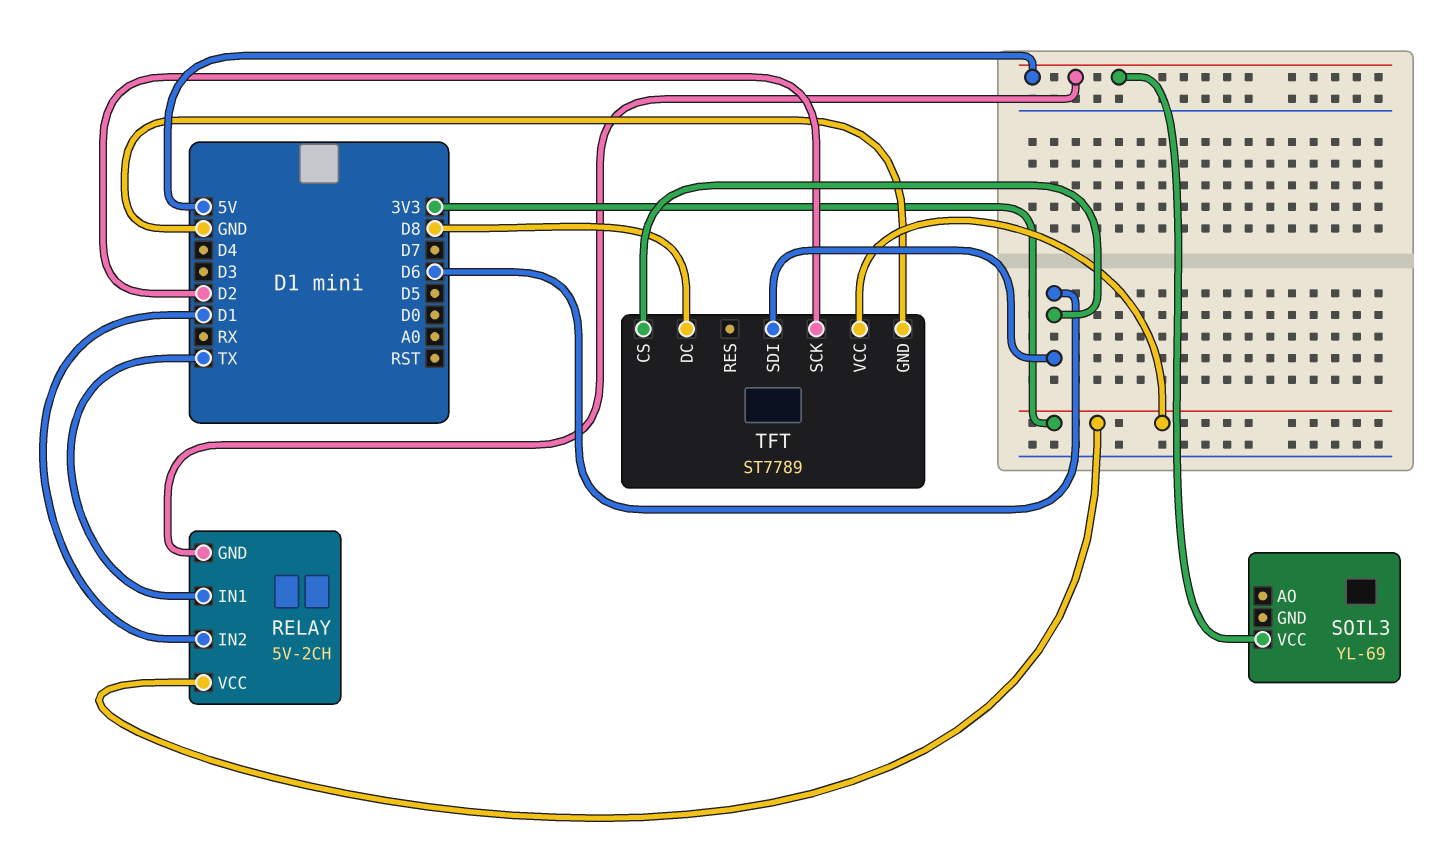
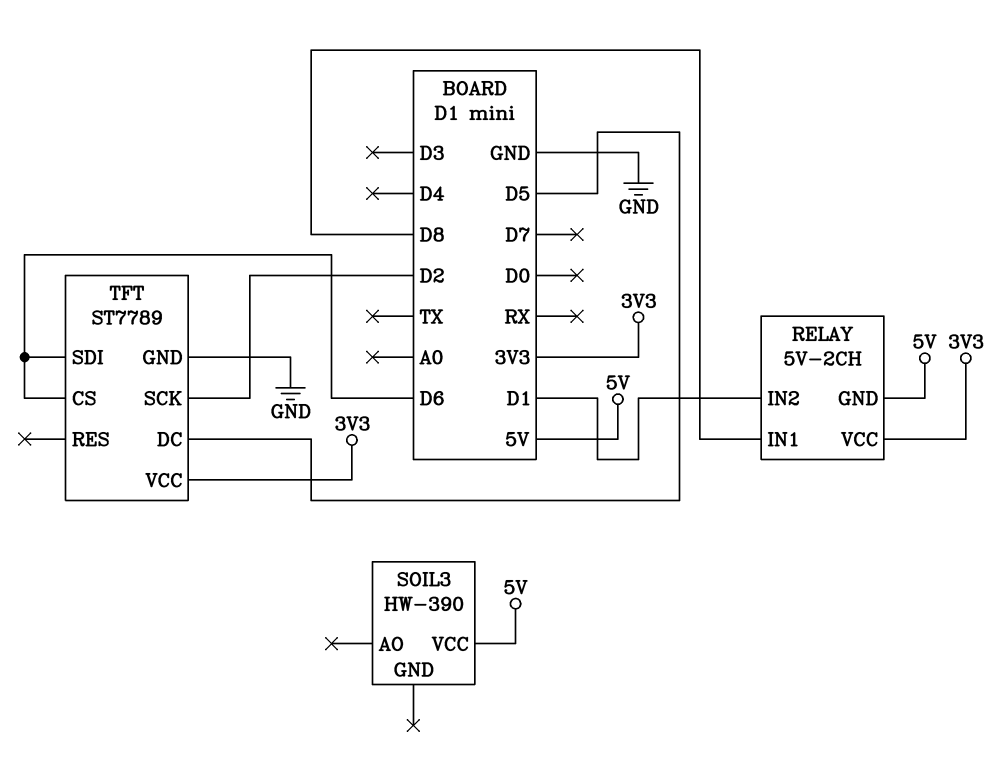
RELAY pin IN1: TX -> D8
SOIL3: YL-69 -> HW-390
TFT pin DC: D8 -> D5

